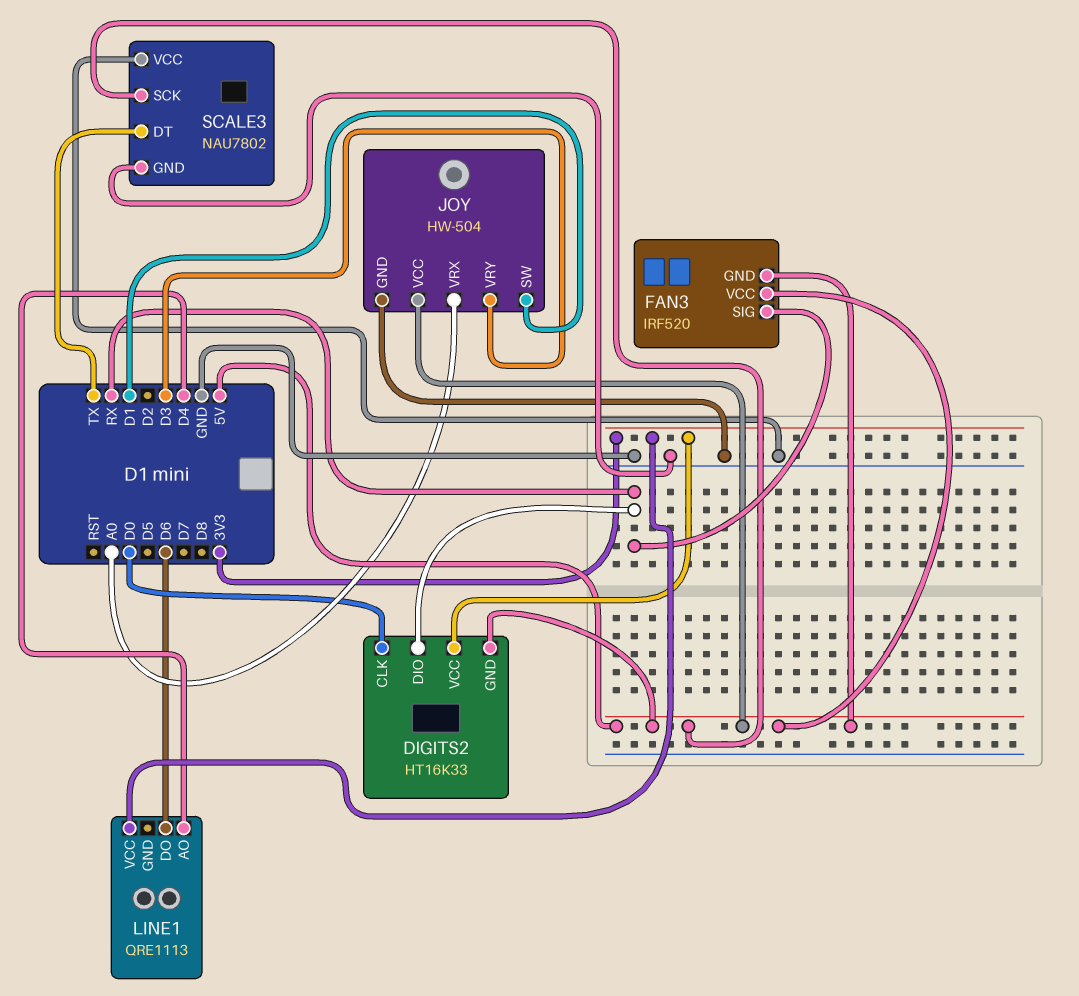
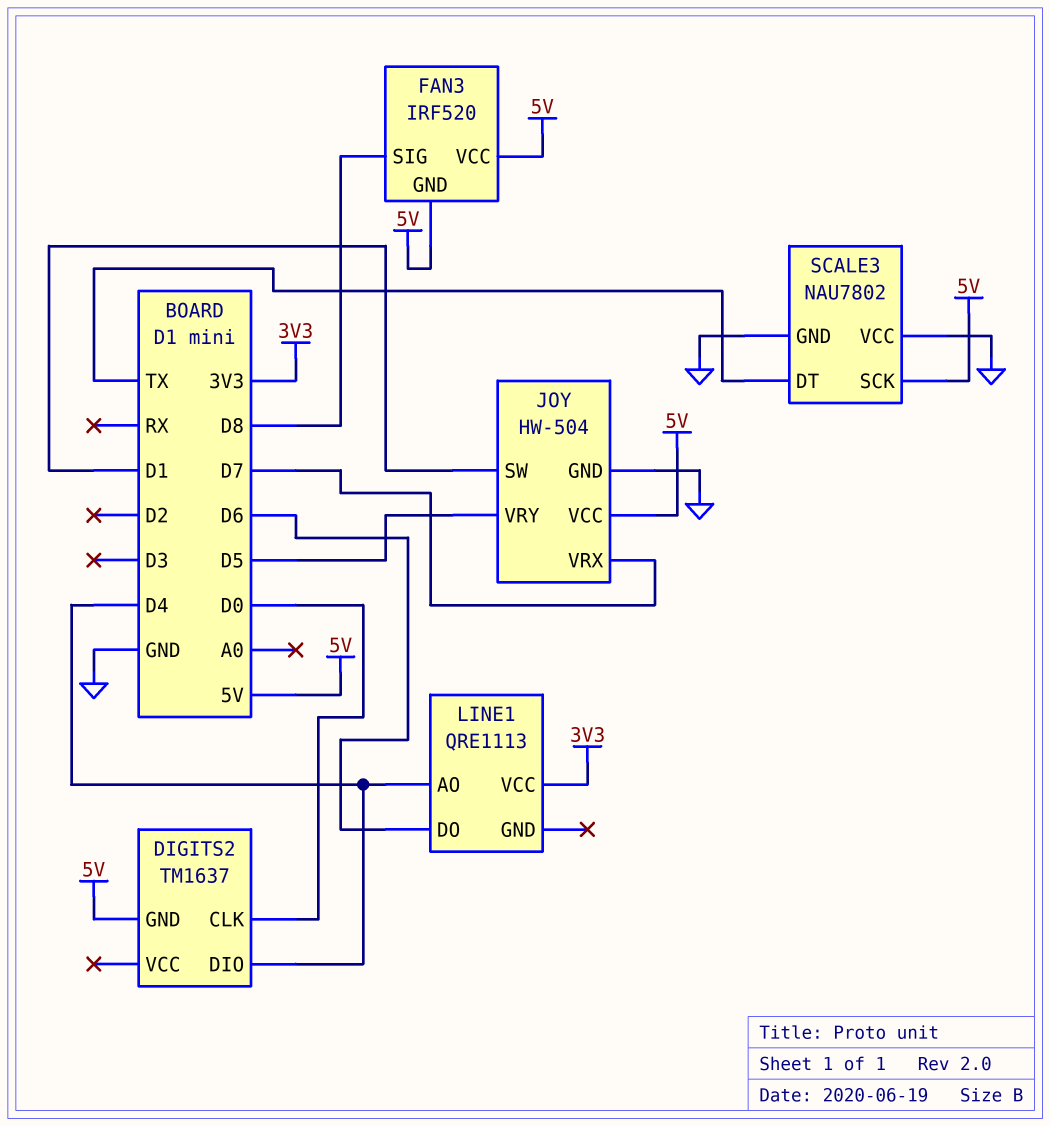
DIGITS2: HT16K33 -> TM1637
DIGITS2 pin DIO: RX -> D4
DIGITS2 pin VCC: 3V3 -> none
FAN3 pin SIG: RX -> D8
JOY pin VRX: A0 -> D7
JOY pin VRY: D3 -> D5

